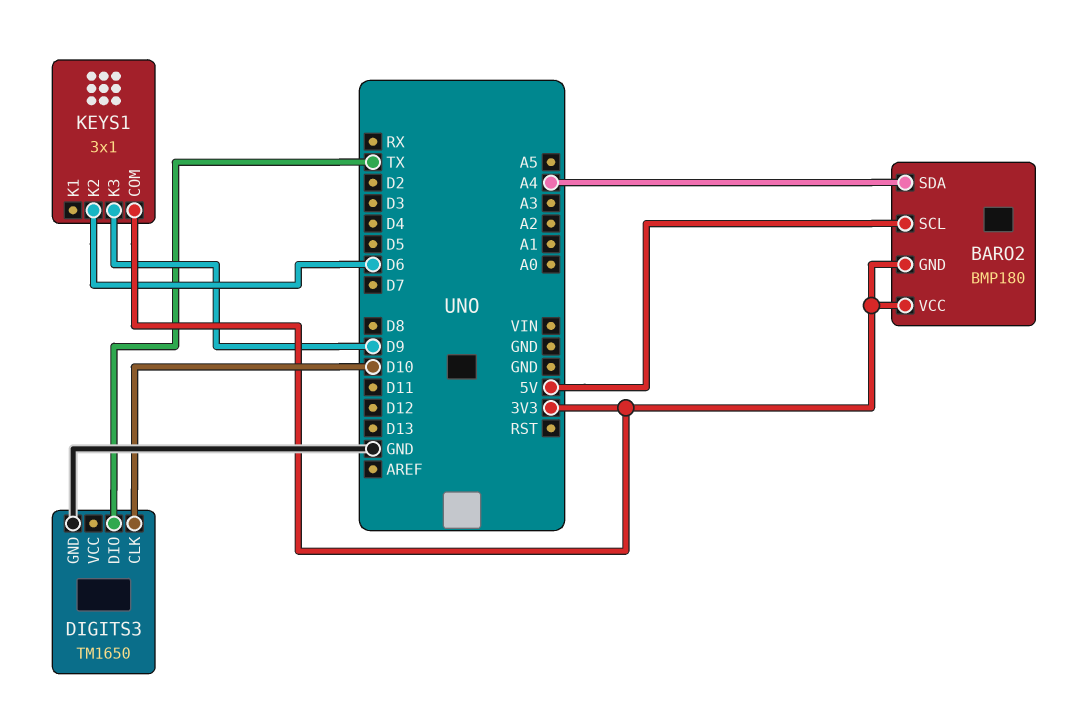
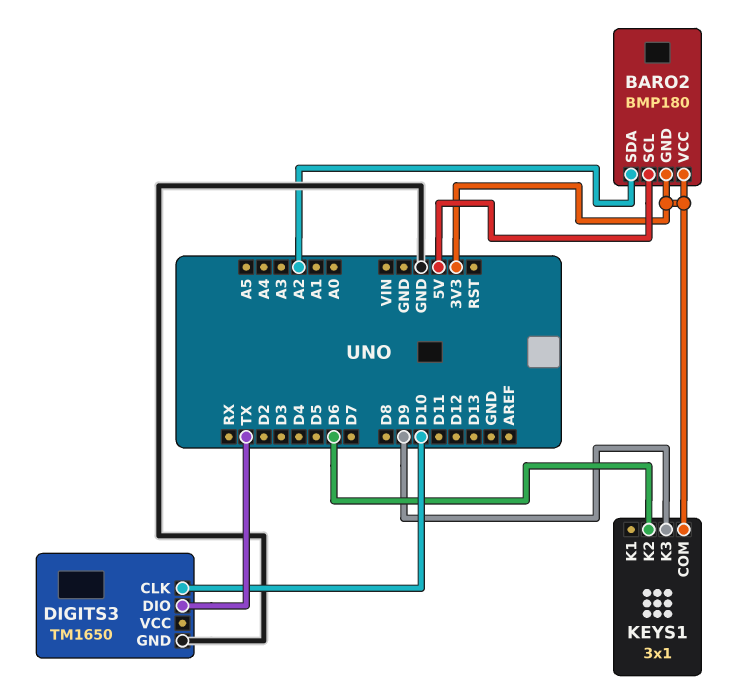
BARO2 pin SDA: A4 -> A2

